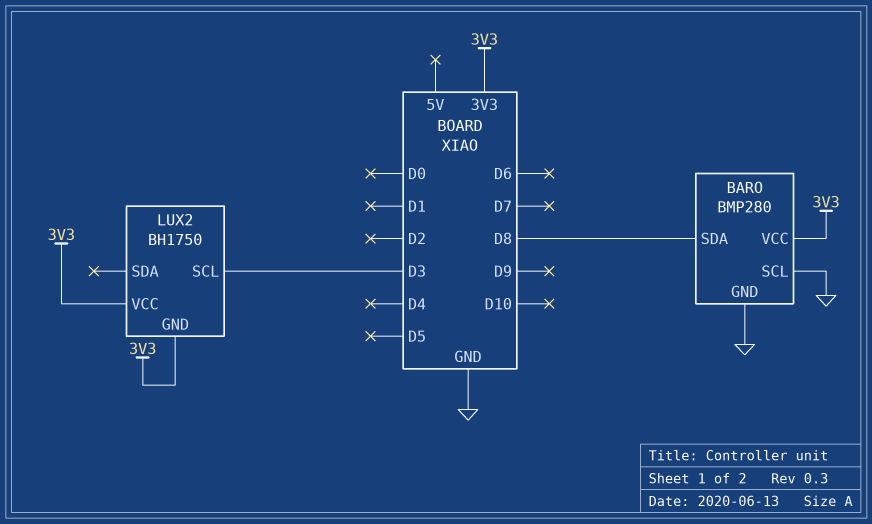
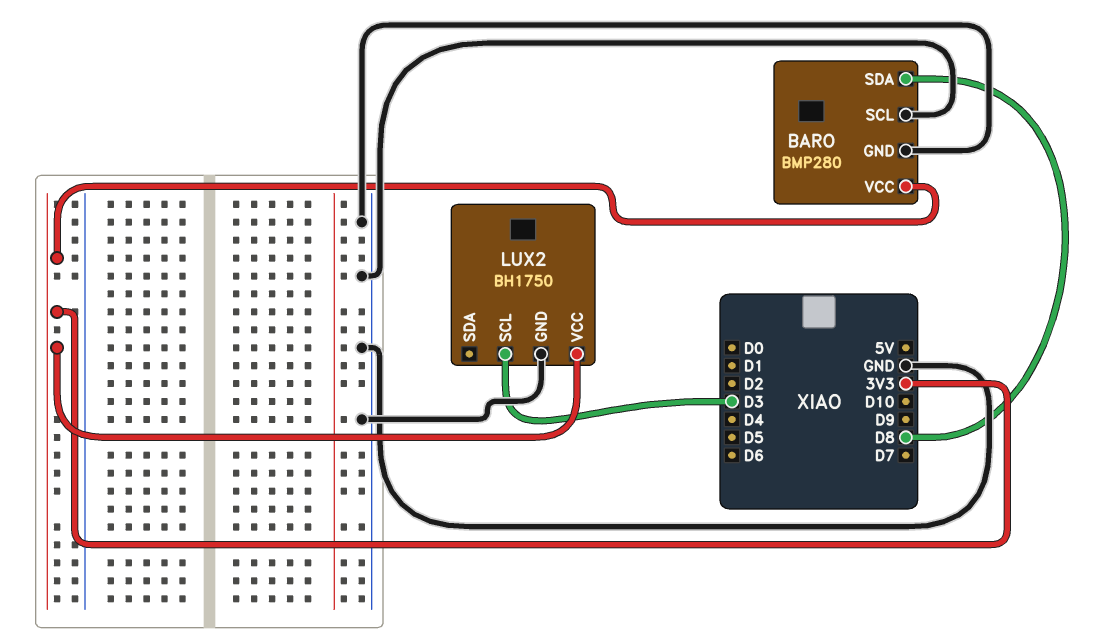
LUX2 pin GND: 3V3 -> GND

